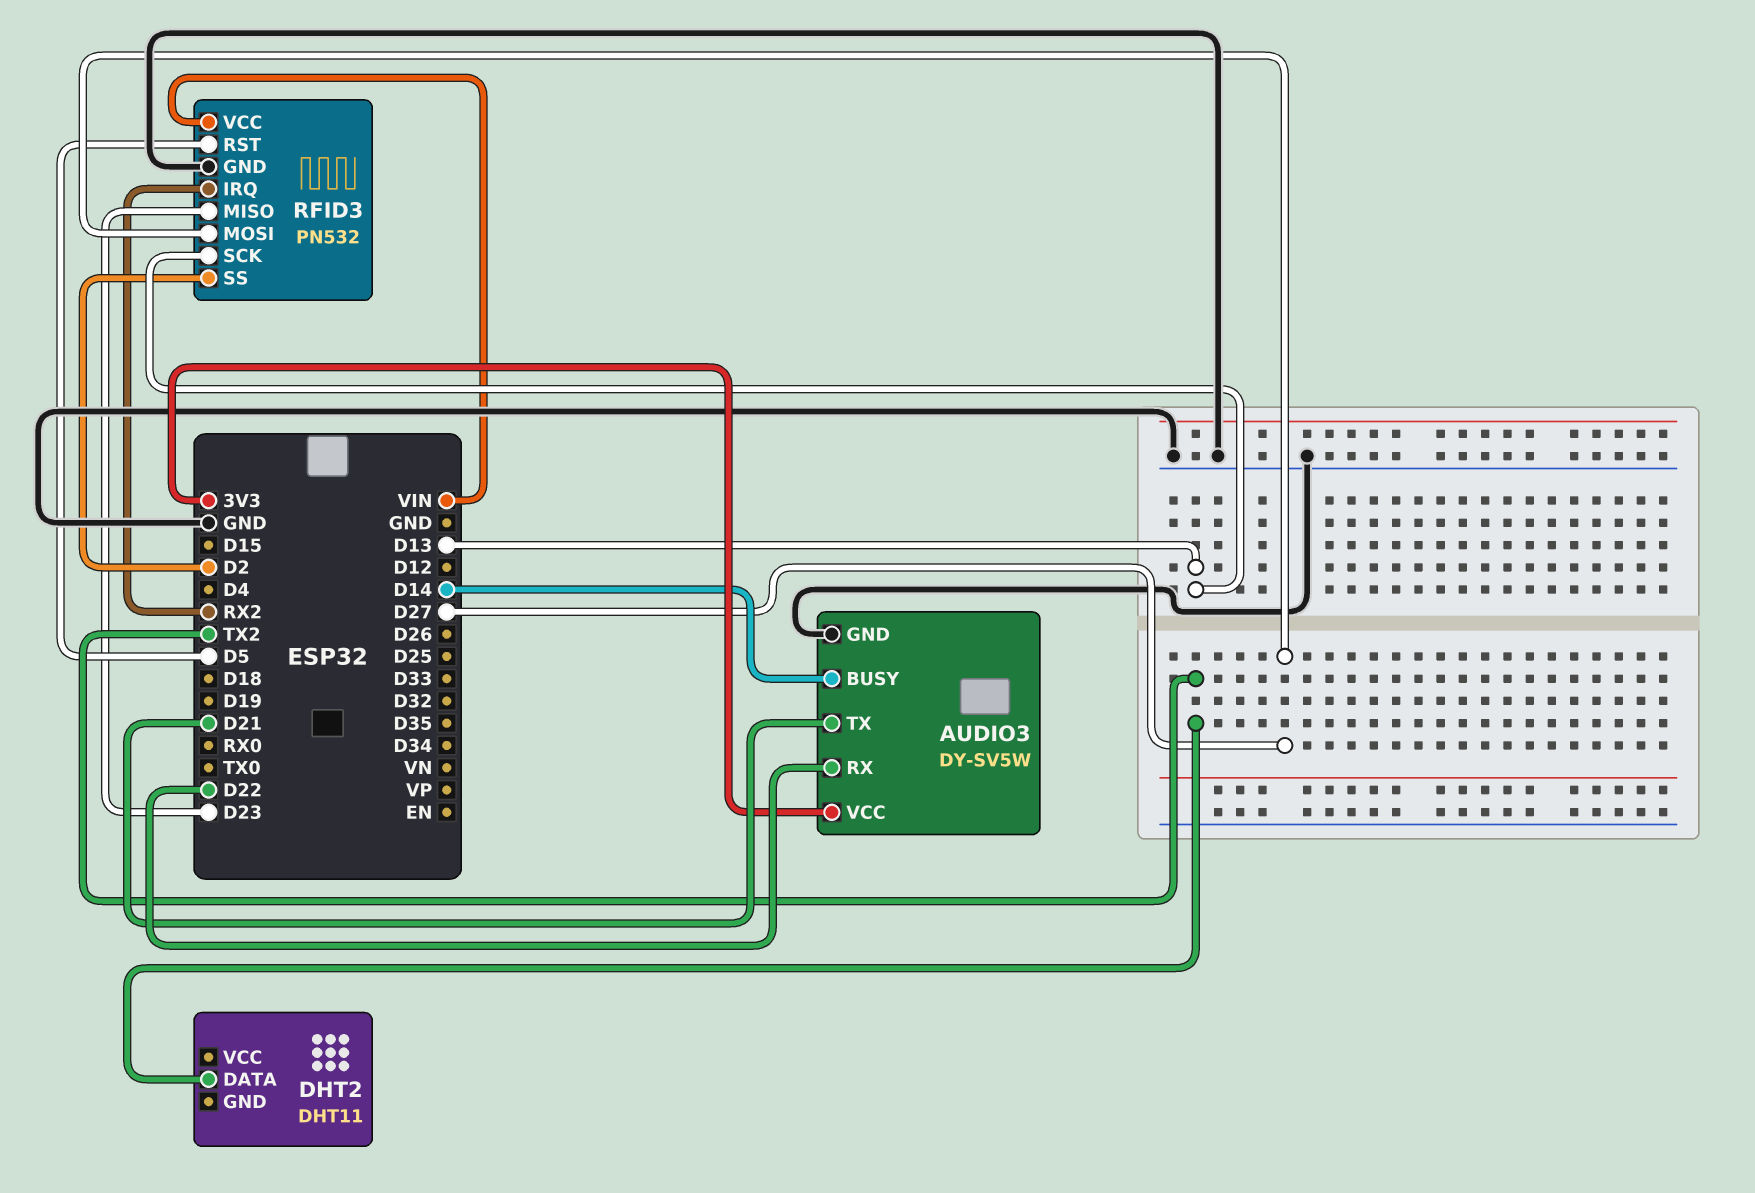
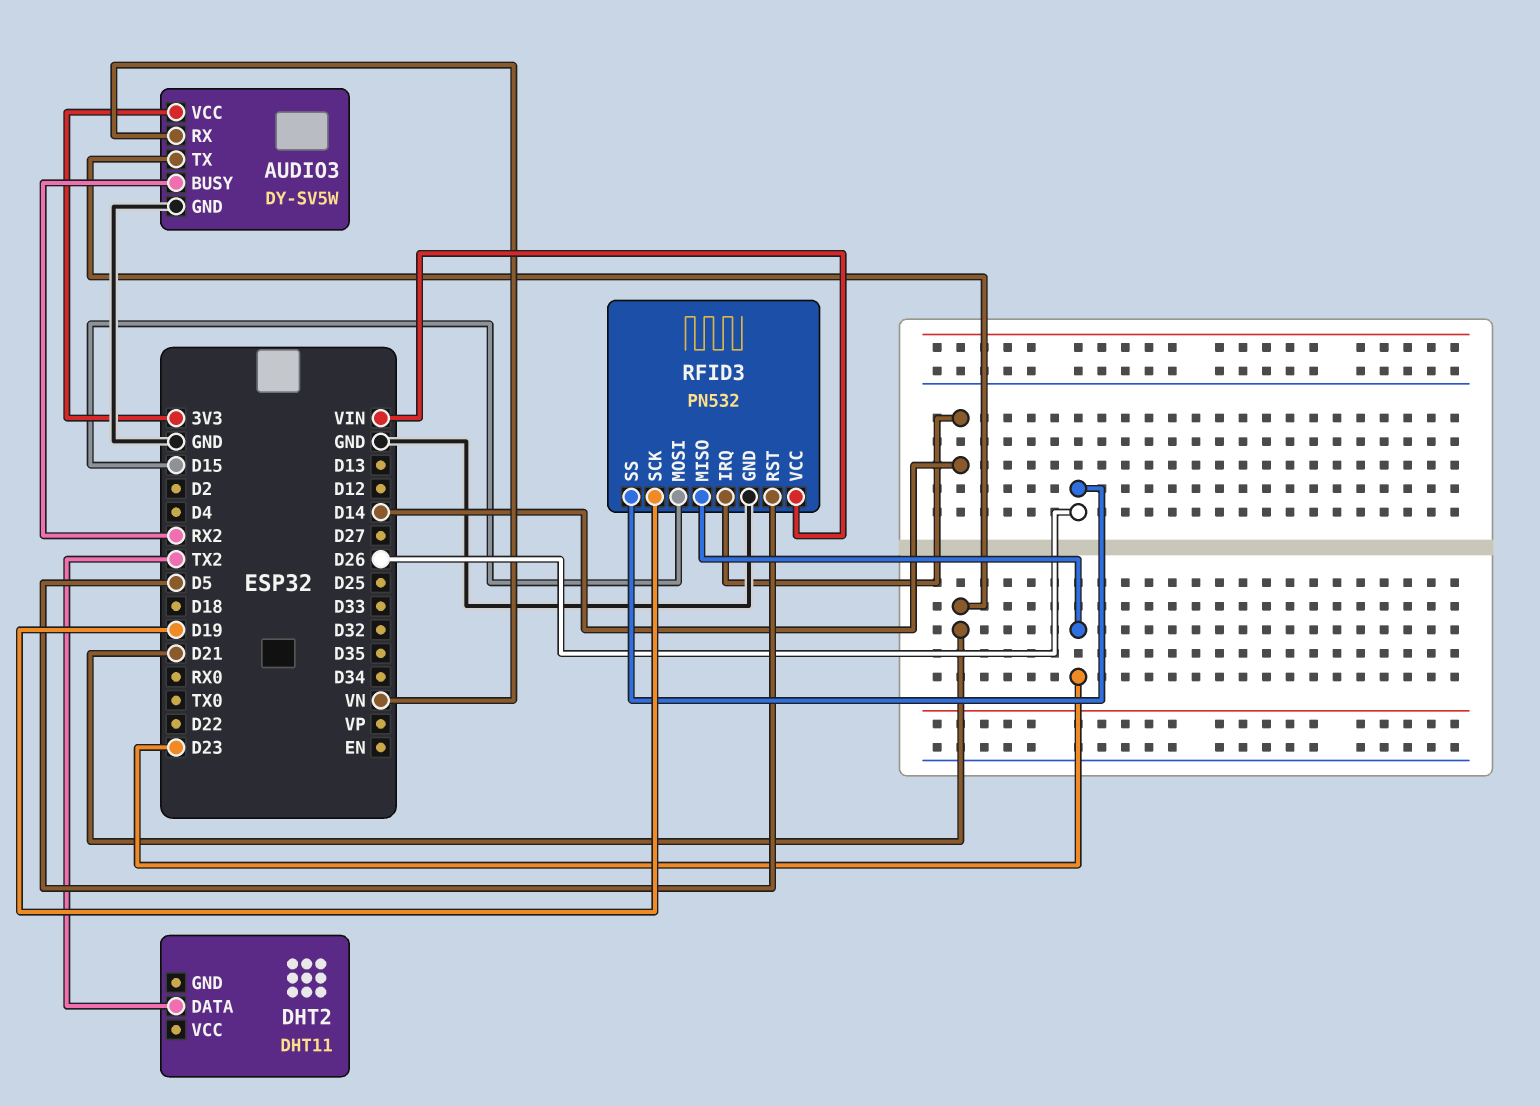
AUDIO3 pin BUSY: D14 -> RX2
AUDIO3 pin RX: D22 -> VN
RFID3 pin IRQ: RX2 -> D14
RFID3 pin MOSI: D27 -> D15
RFID3 pin SCK: D13 -> D19
RFID3 pin SS: D2 -> D26

